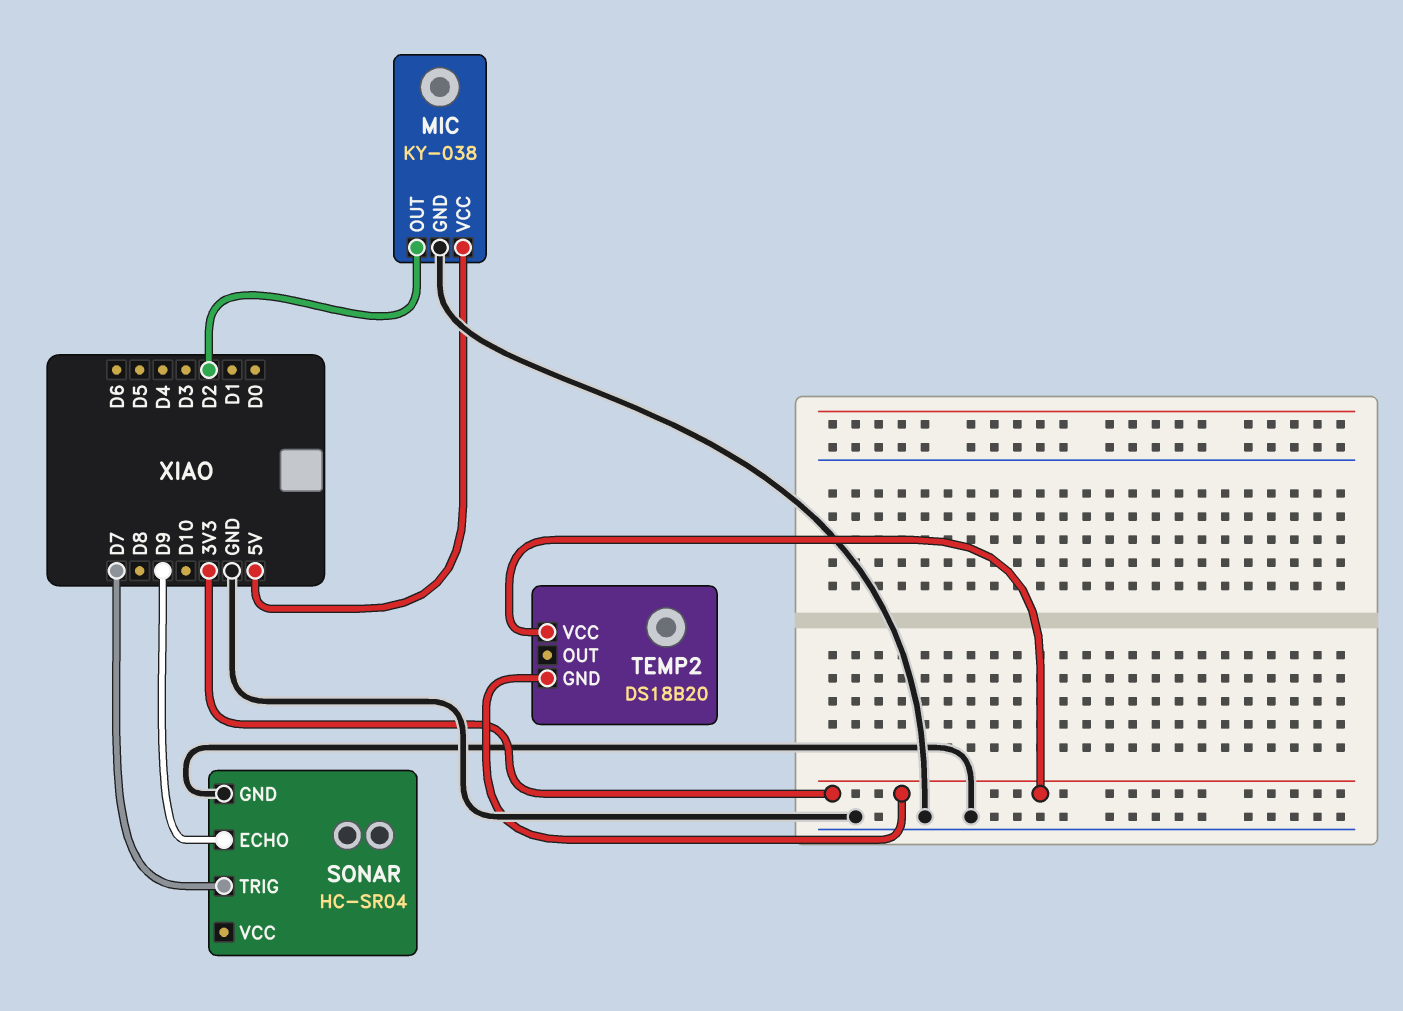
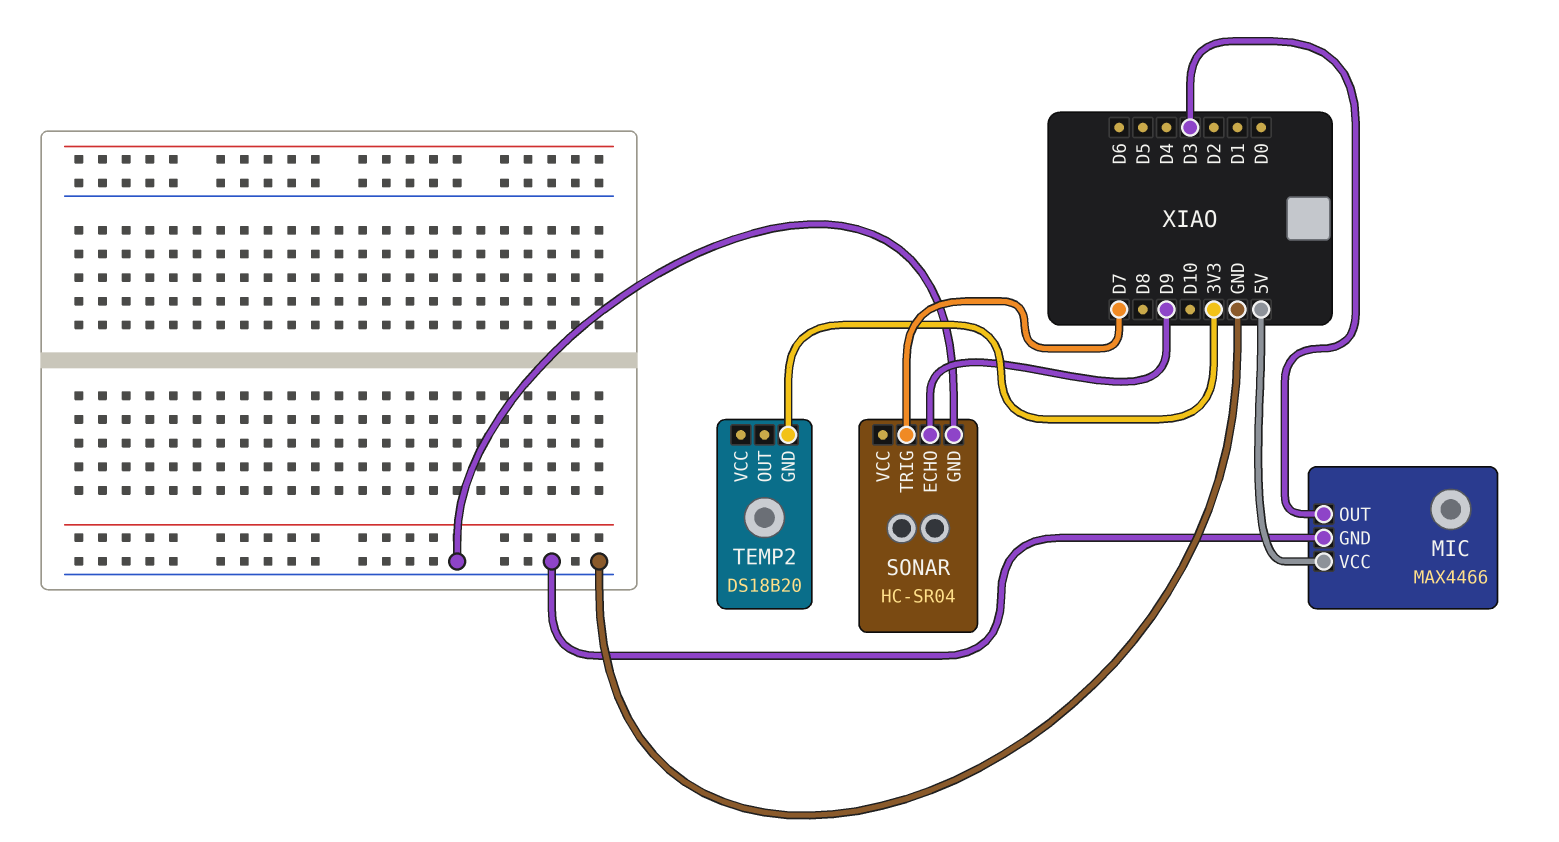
MIC: KY-038 -> MAX4466
MIC pin OUT: D2 -> D3
TEMP2 pin VCC: 3V3 -> none

